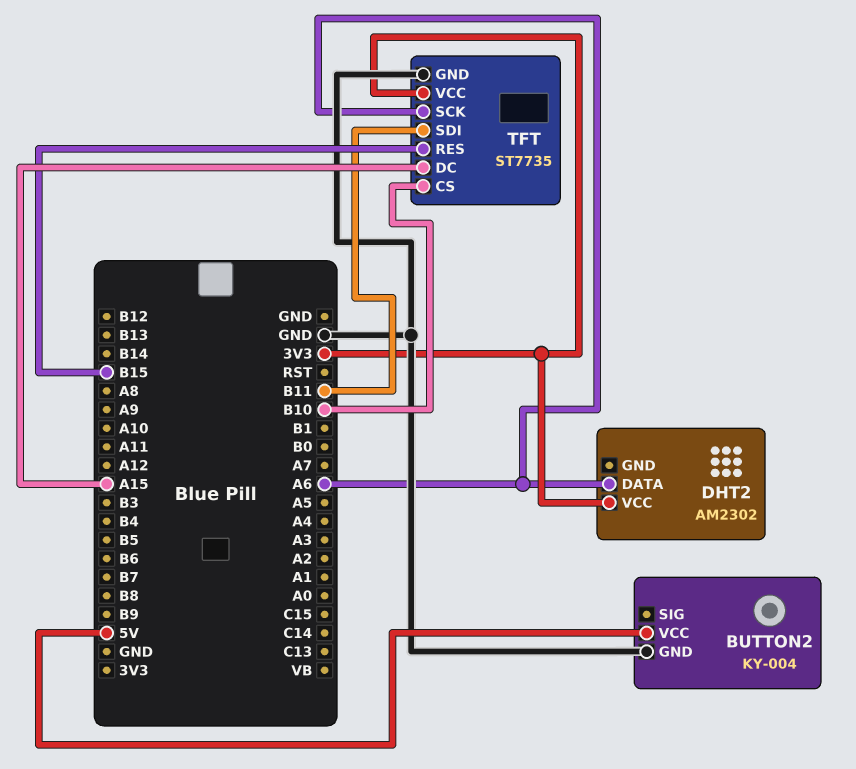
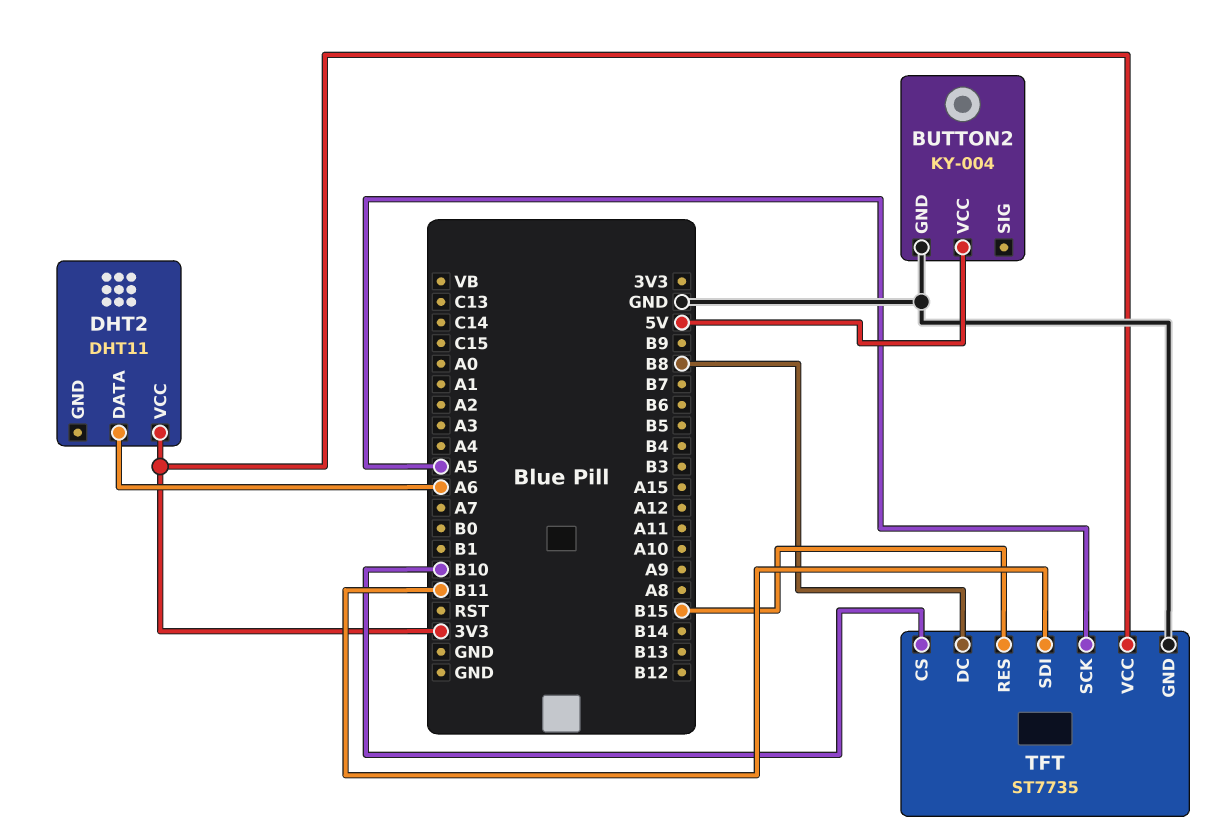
DHT2: AM2302 -> DHT11
TFT pin DC: A15 -> B8
TFT pin SCK: A6 -> A5

